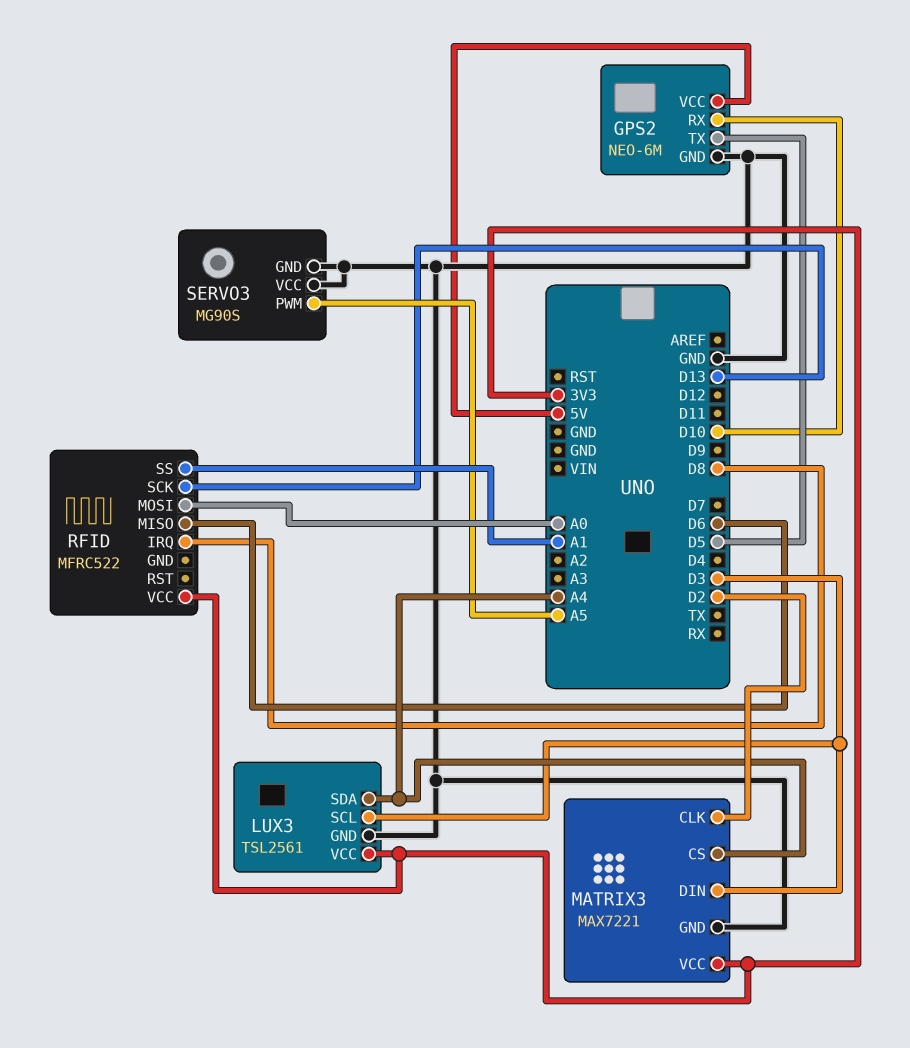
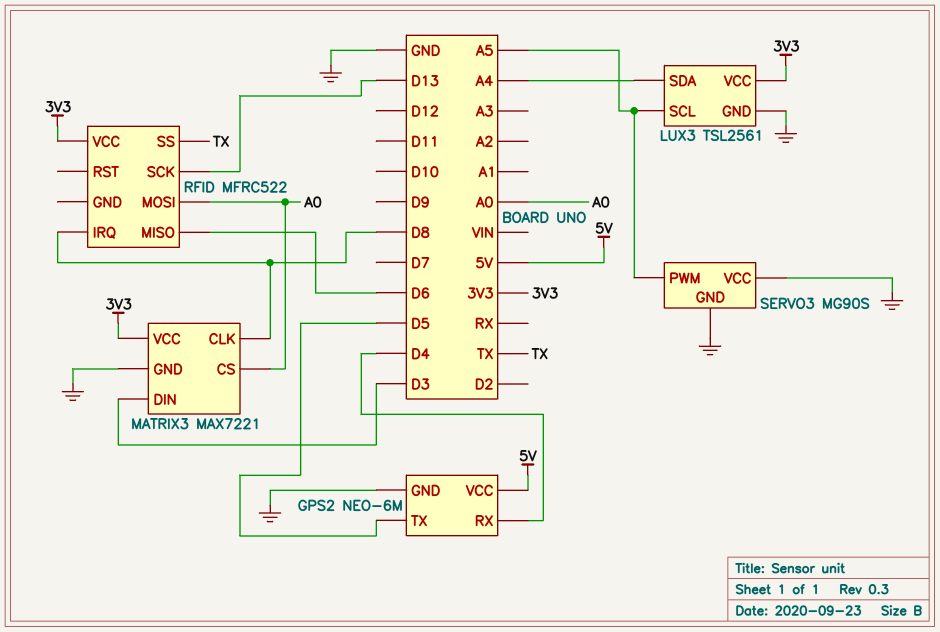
GPS2 pin RX: D10 -> D4
LUX3 pin SCL: D3 -> A5
MATRIX3 pin CLK: D2 -> D8
MATRIX3 pin CS: A4 -> A0
RFID pin SS: A1 -> TX

